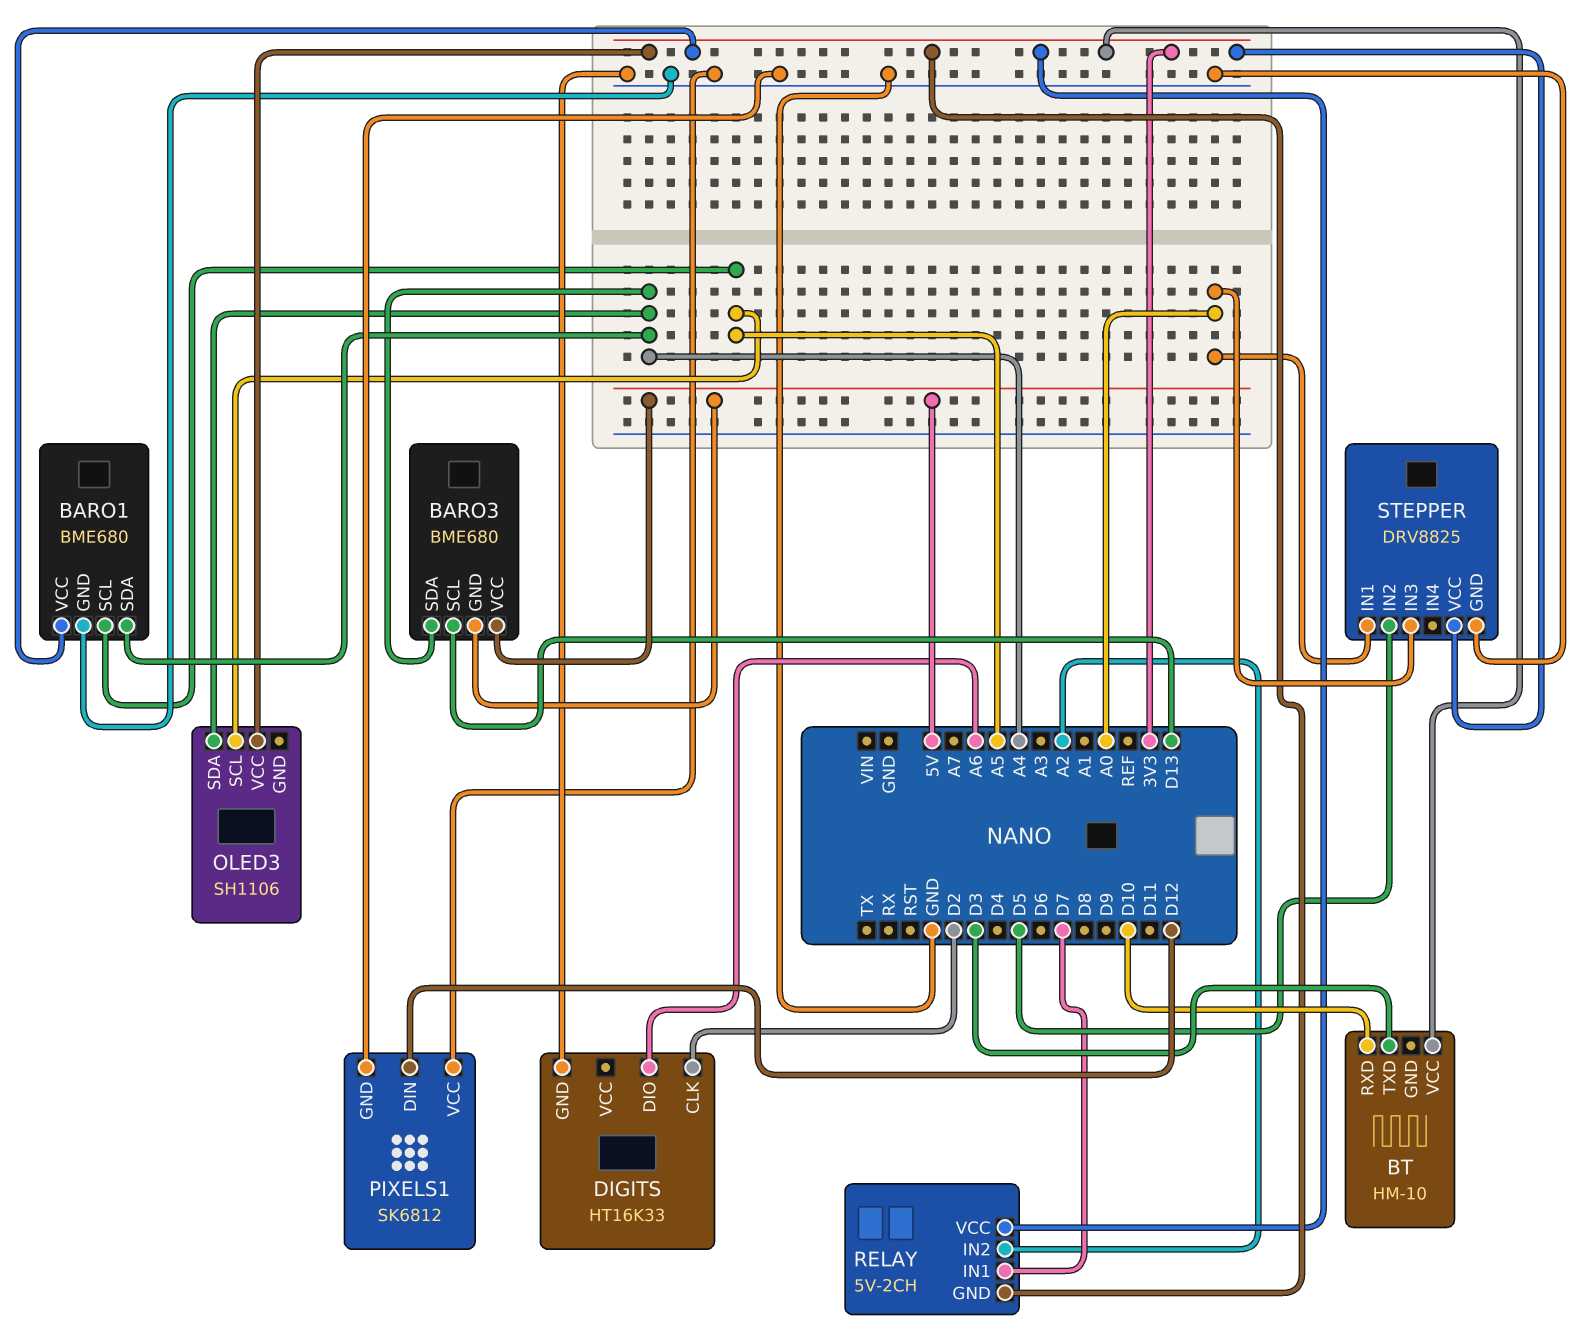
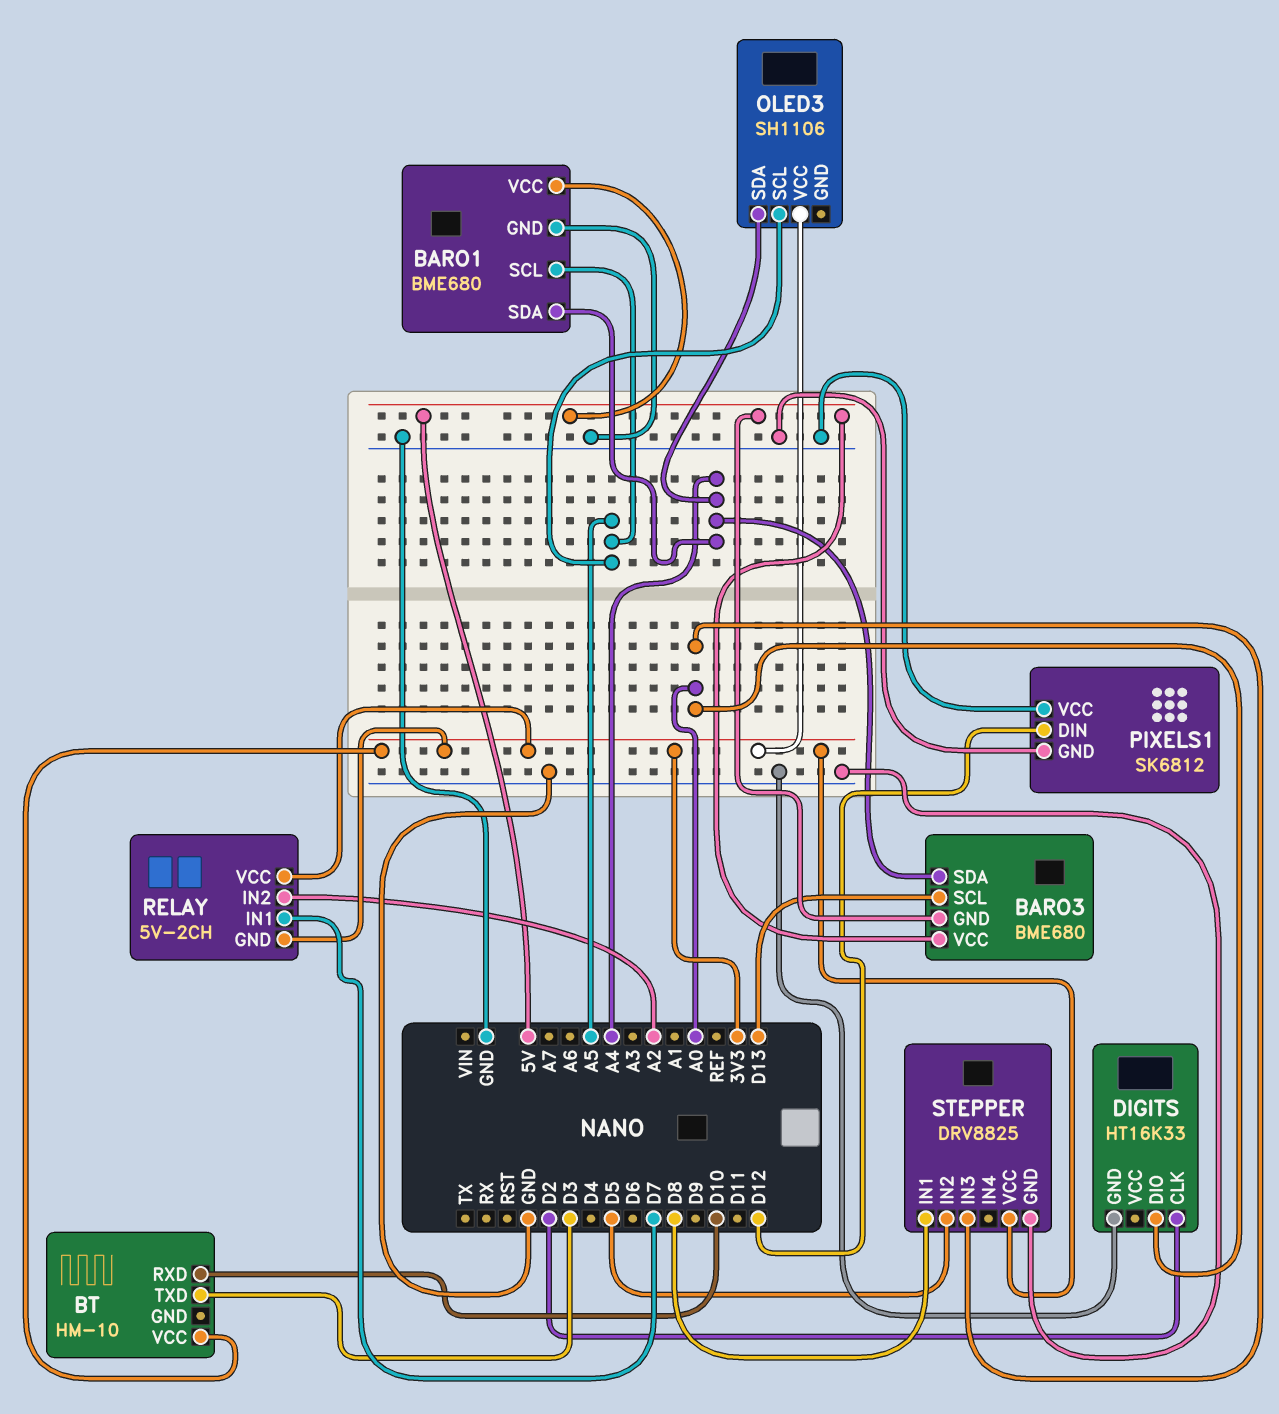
BARO1 pin VCC: 3V3 -> 5V
DIGITS pin DIO: A6 -> A0
STEPPER pin IN1: A0 -> D8

